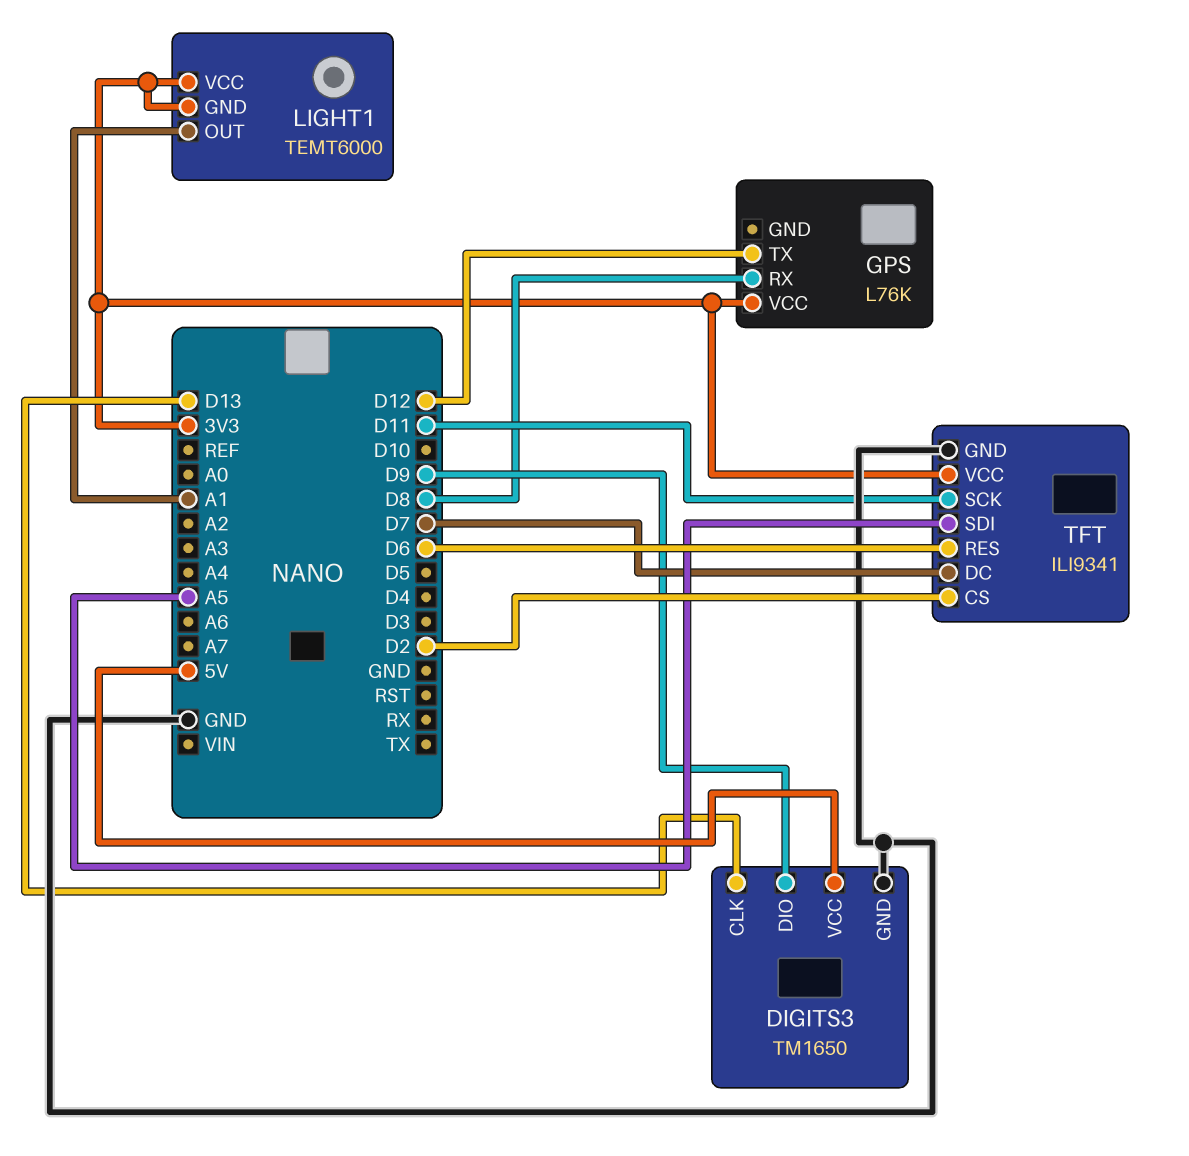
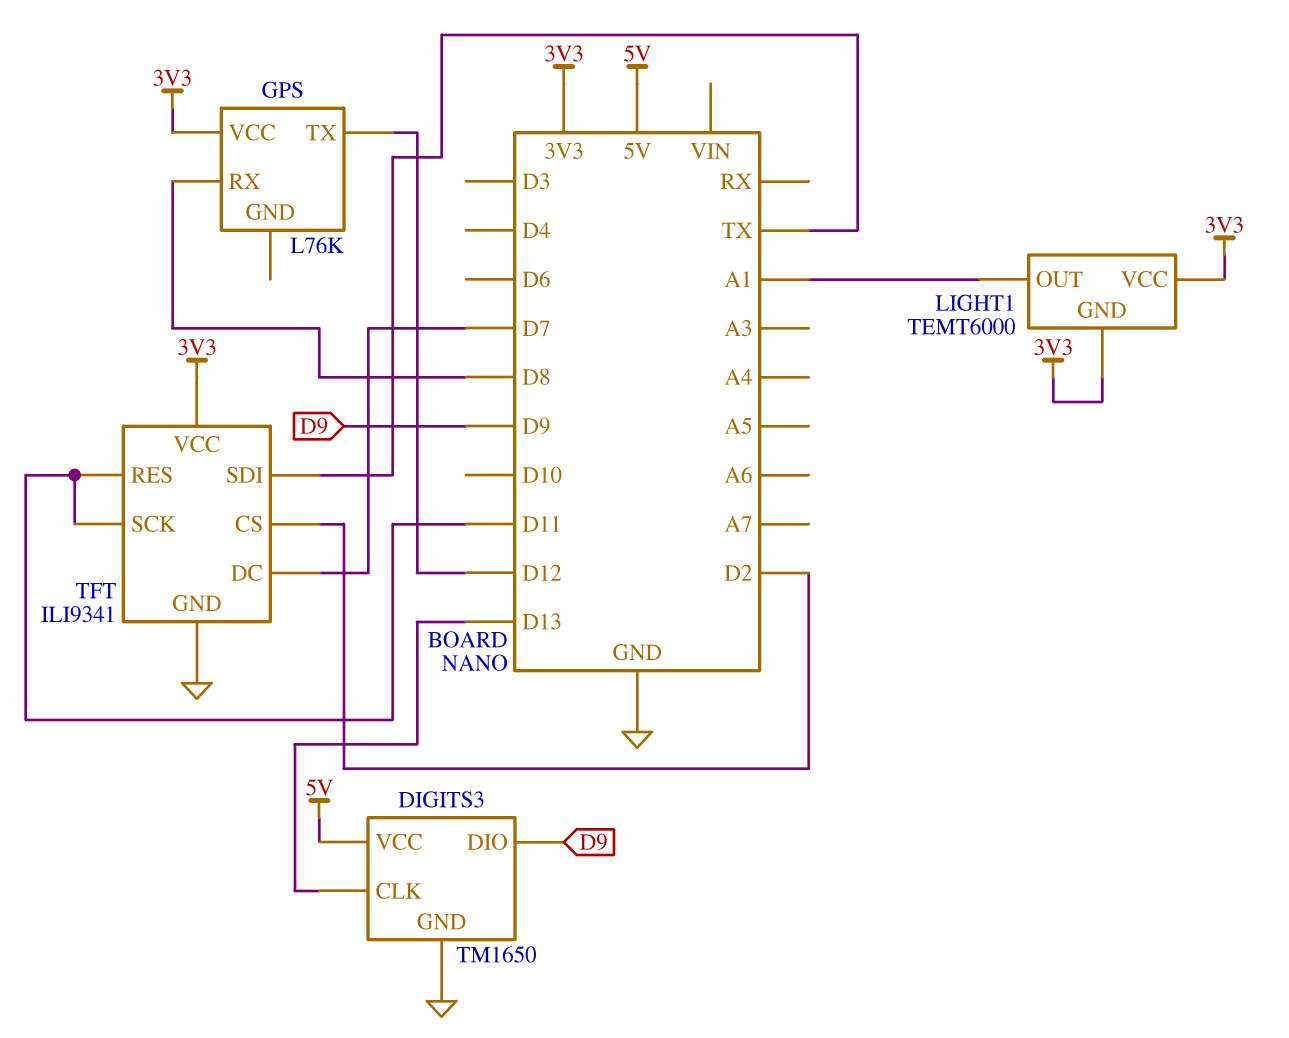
TFT pin RES: D6 -> D11
TFT pin SDI: A5 -> TX

